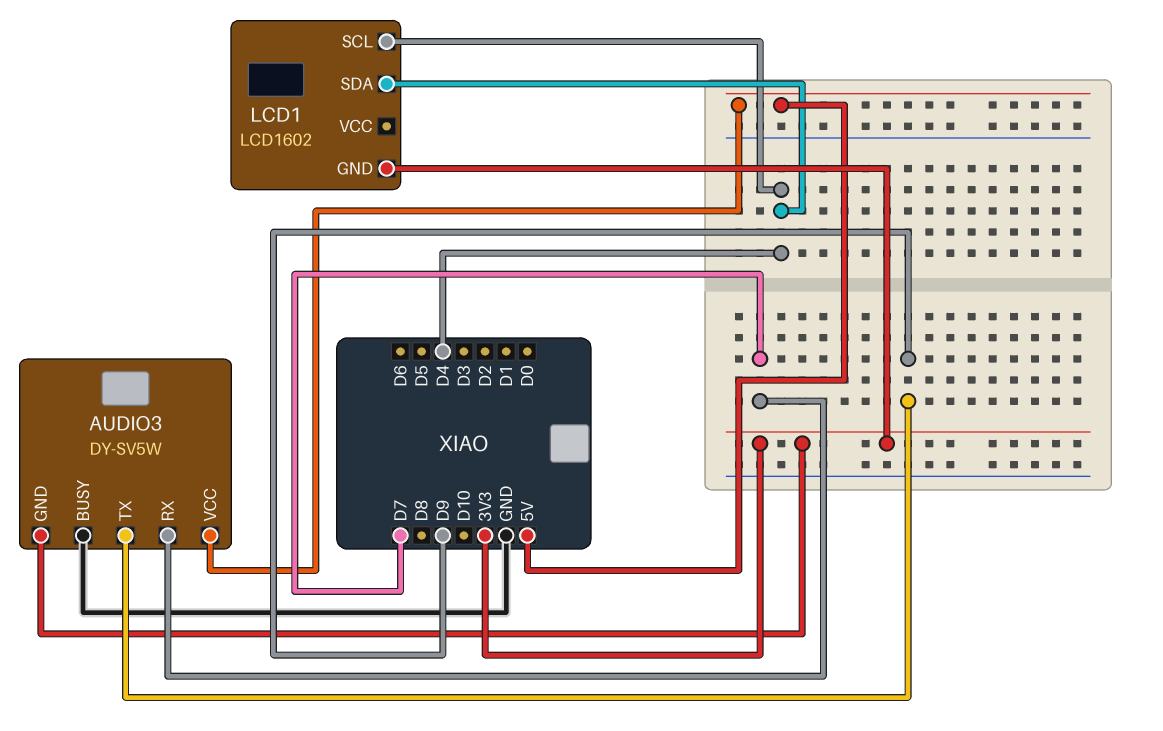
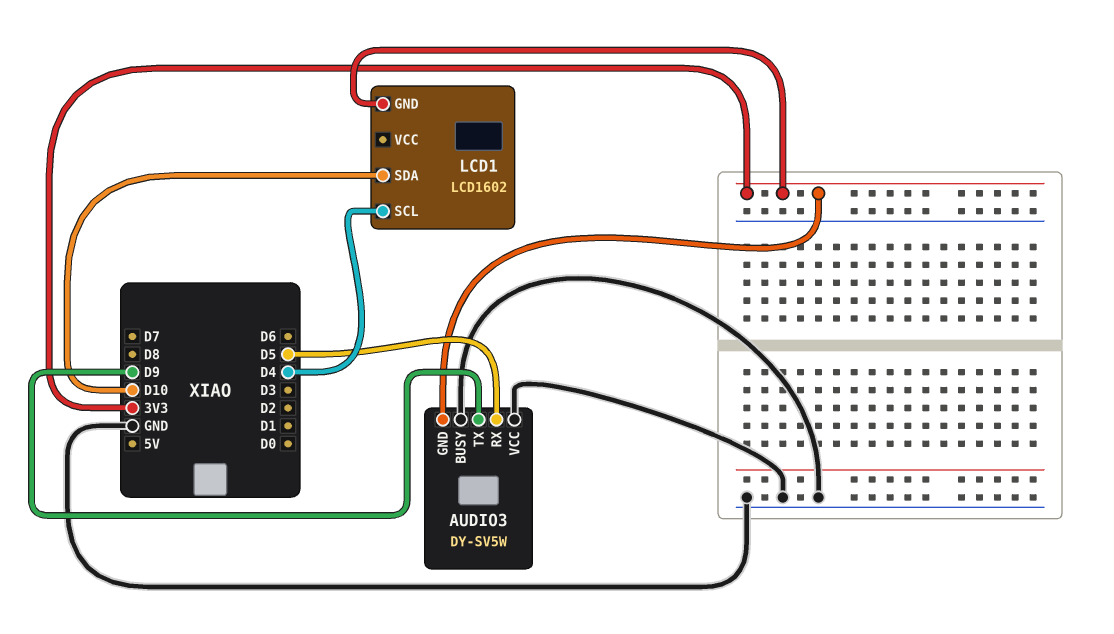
AUDIO3 pin RX: D7 -> D5
AUDIO3 pin VCC: 5V -> GND
LCD1 pin SDA: D4 -> D10

